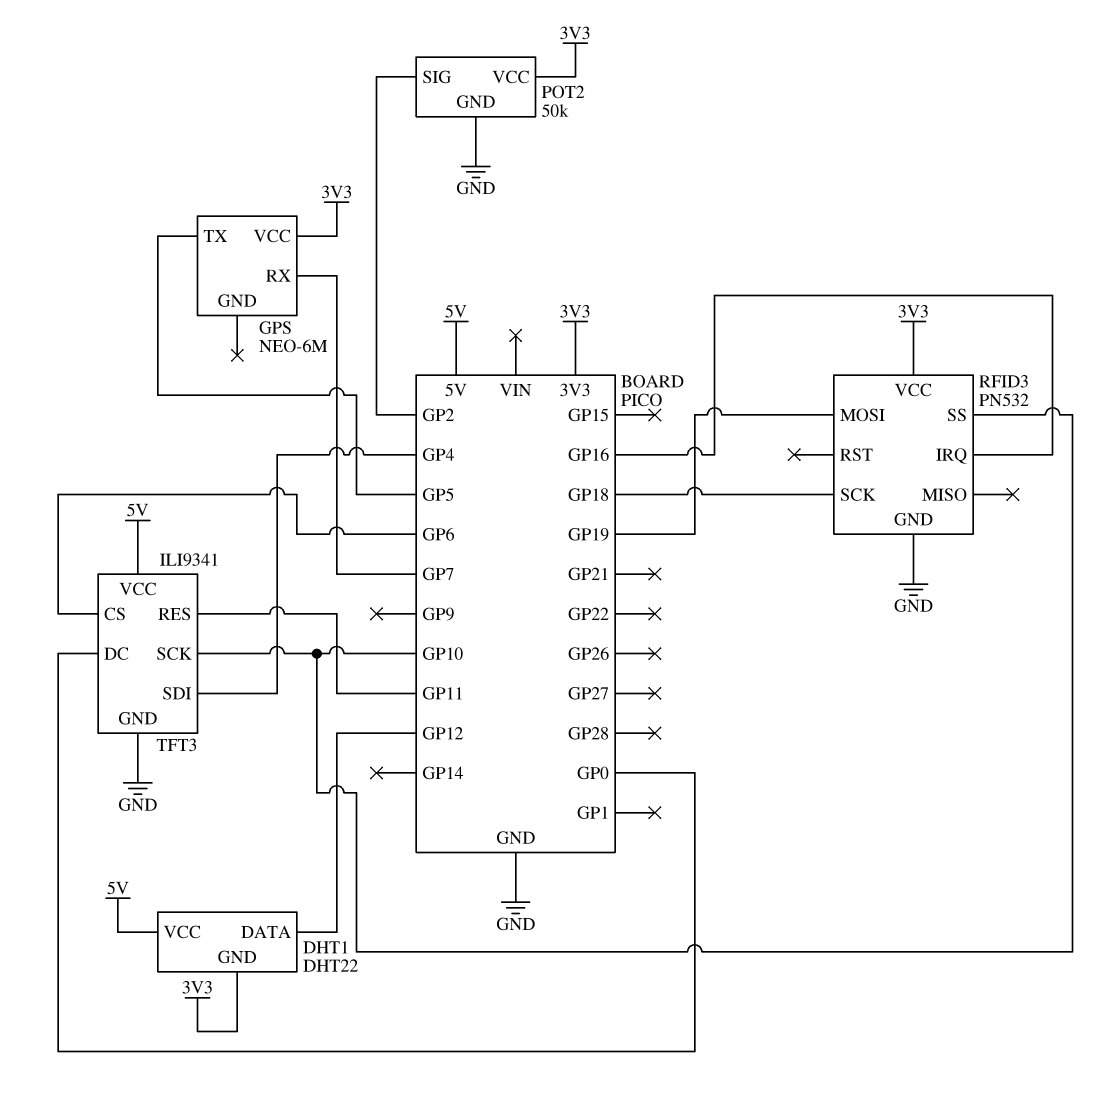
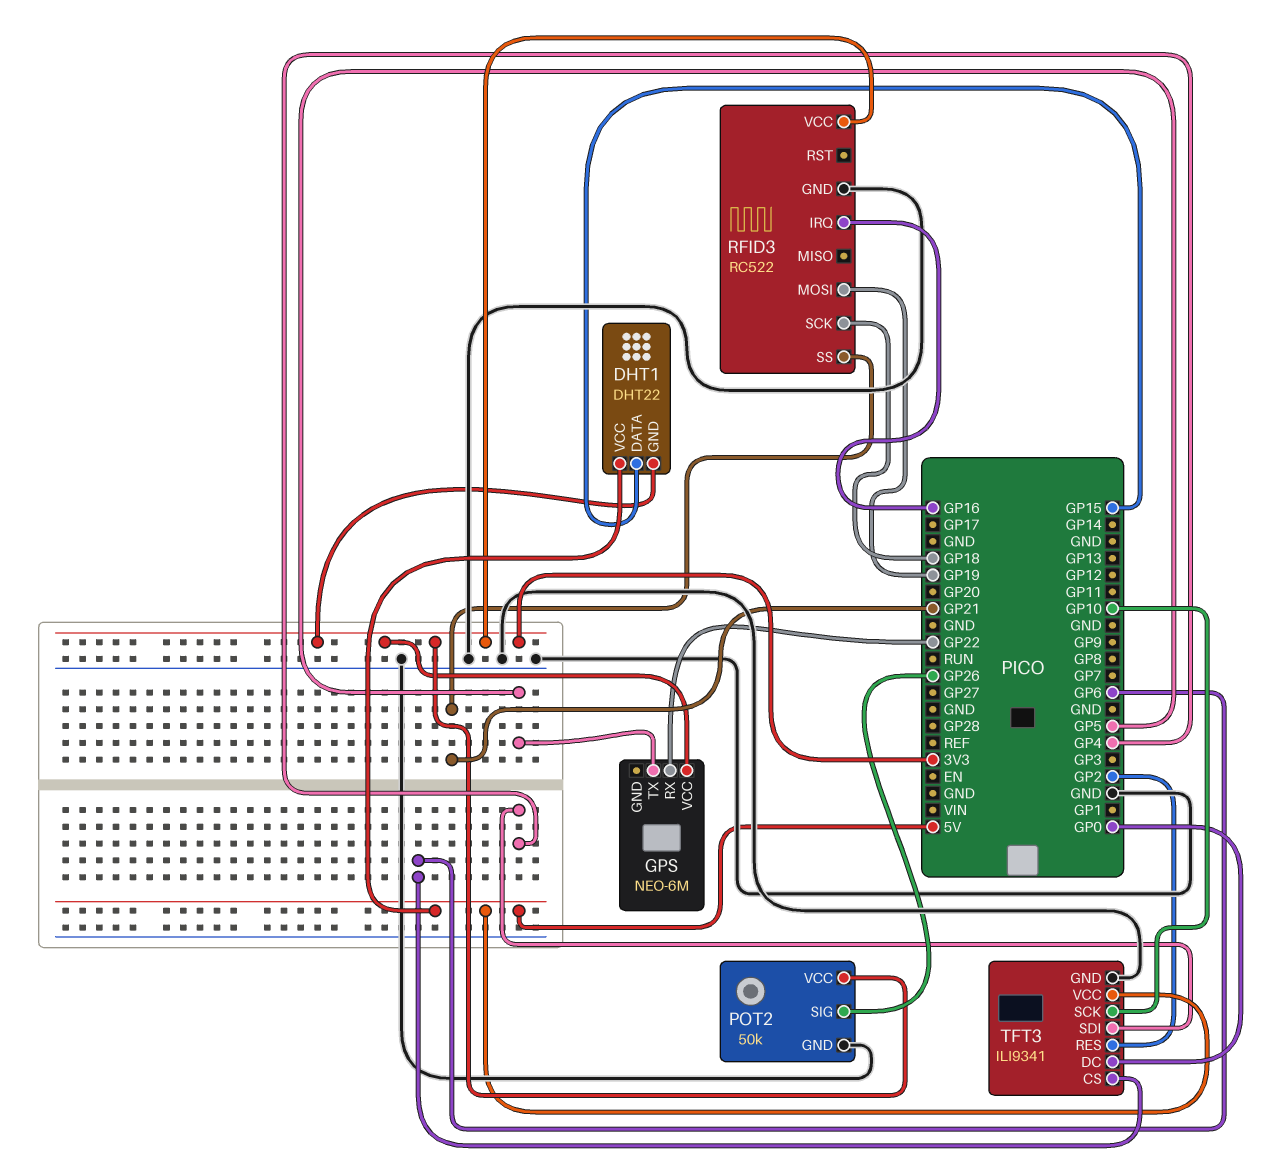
DHT1 pin DATA: GP12 -> GP15
GPS pin RX: GP7 -> GP22
POT2 pin SIG: GP2 -> GP26
RFID3: PN532 -> RC522
RFID3 pin SS: GP10 -> GP21
TFT3 pin RES: GP11 -> GP2

